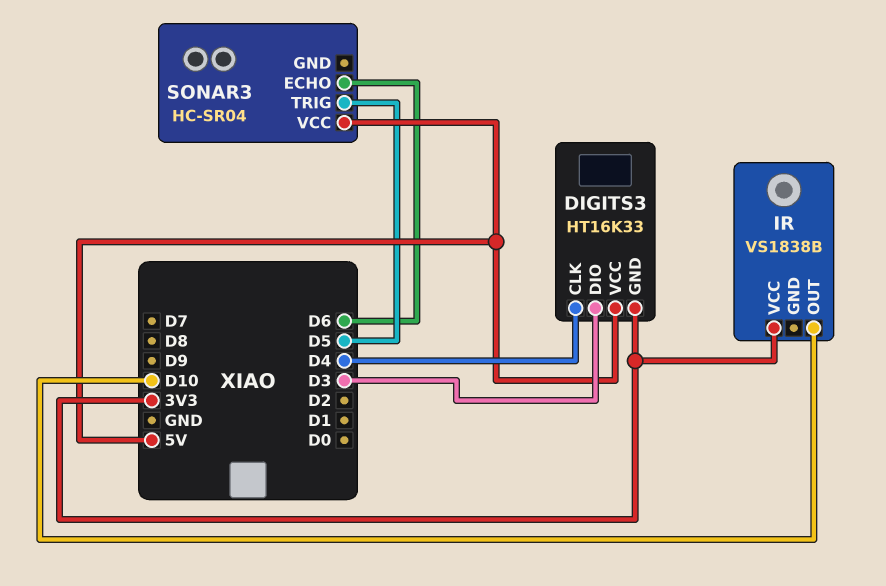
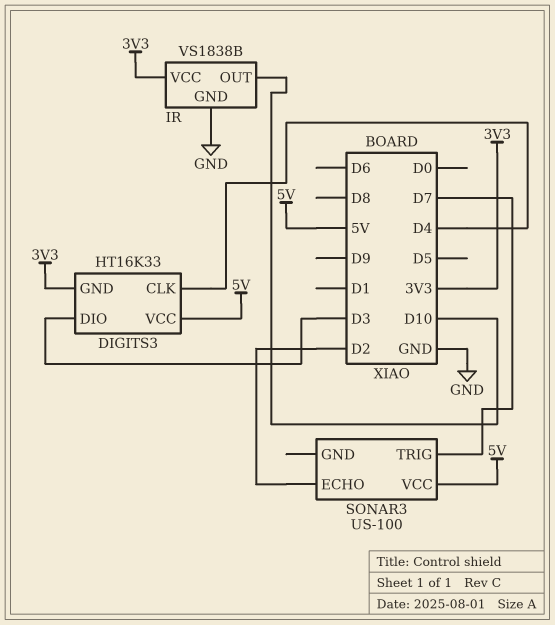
IR pin GND: none -> GND
SONAR3: HC-SR04 -> US-100
SONAR3 pin ECHO: D6 -> D2
SONAR3 pin TRIG: D5 -> D7

